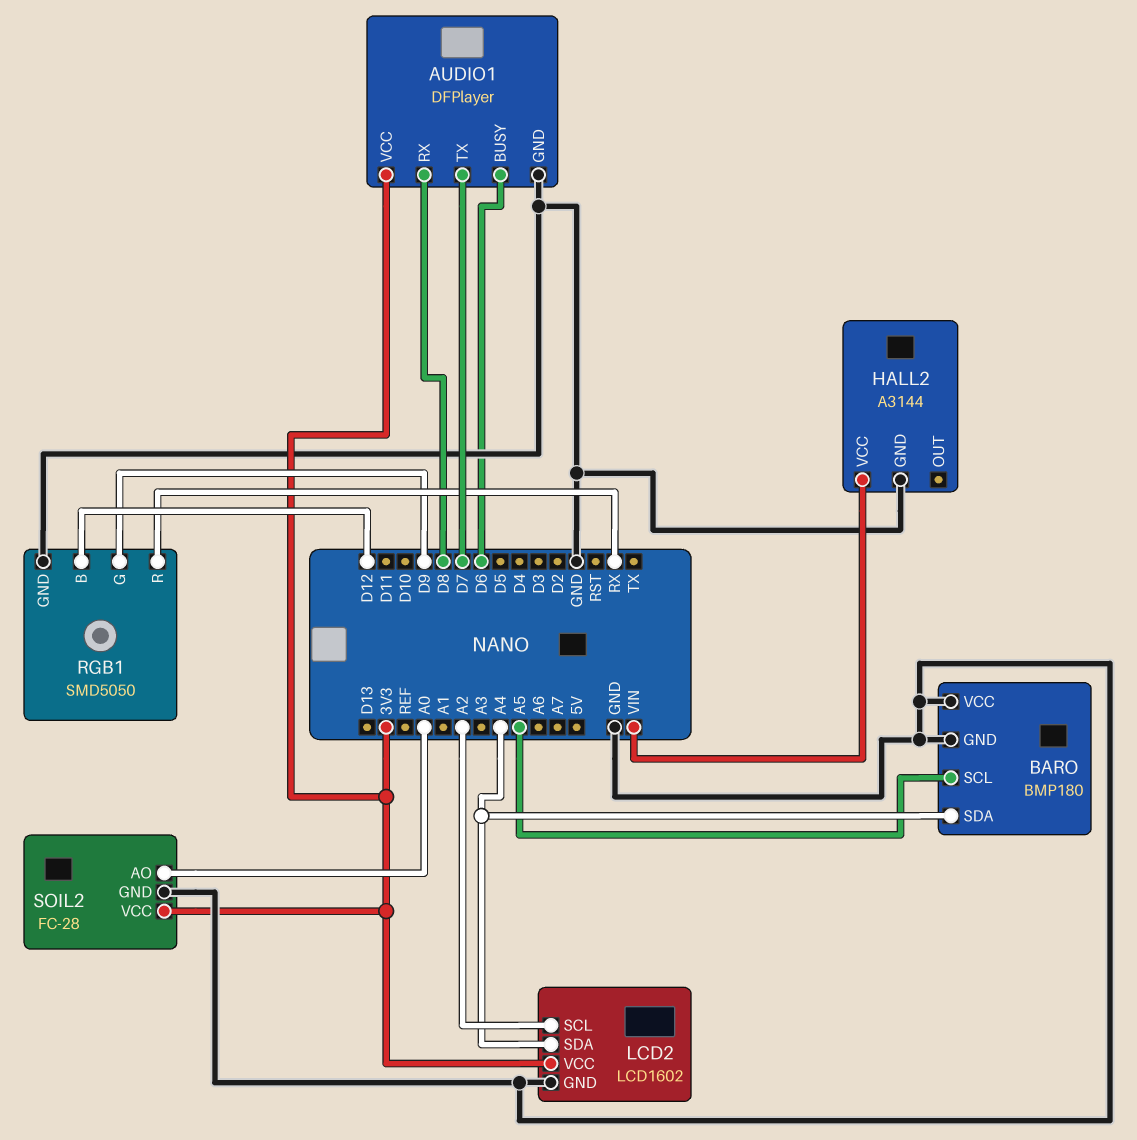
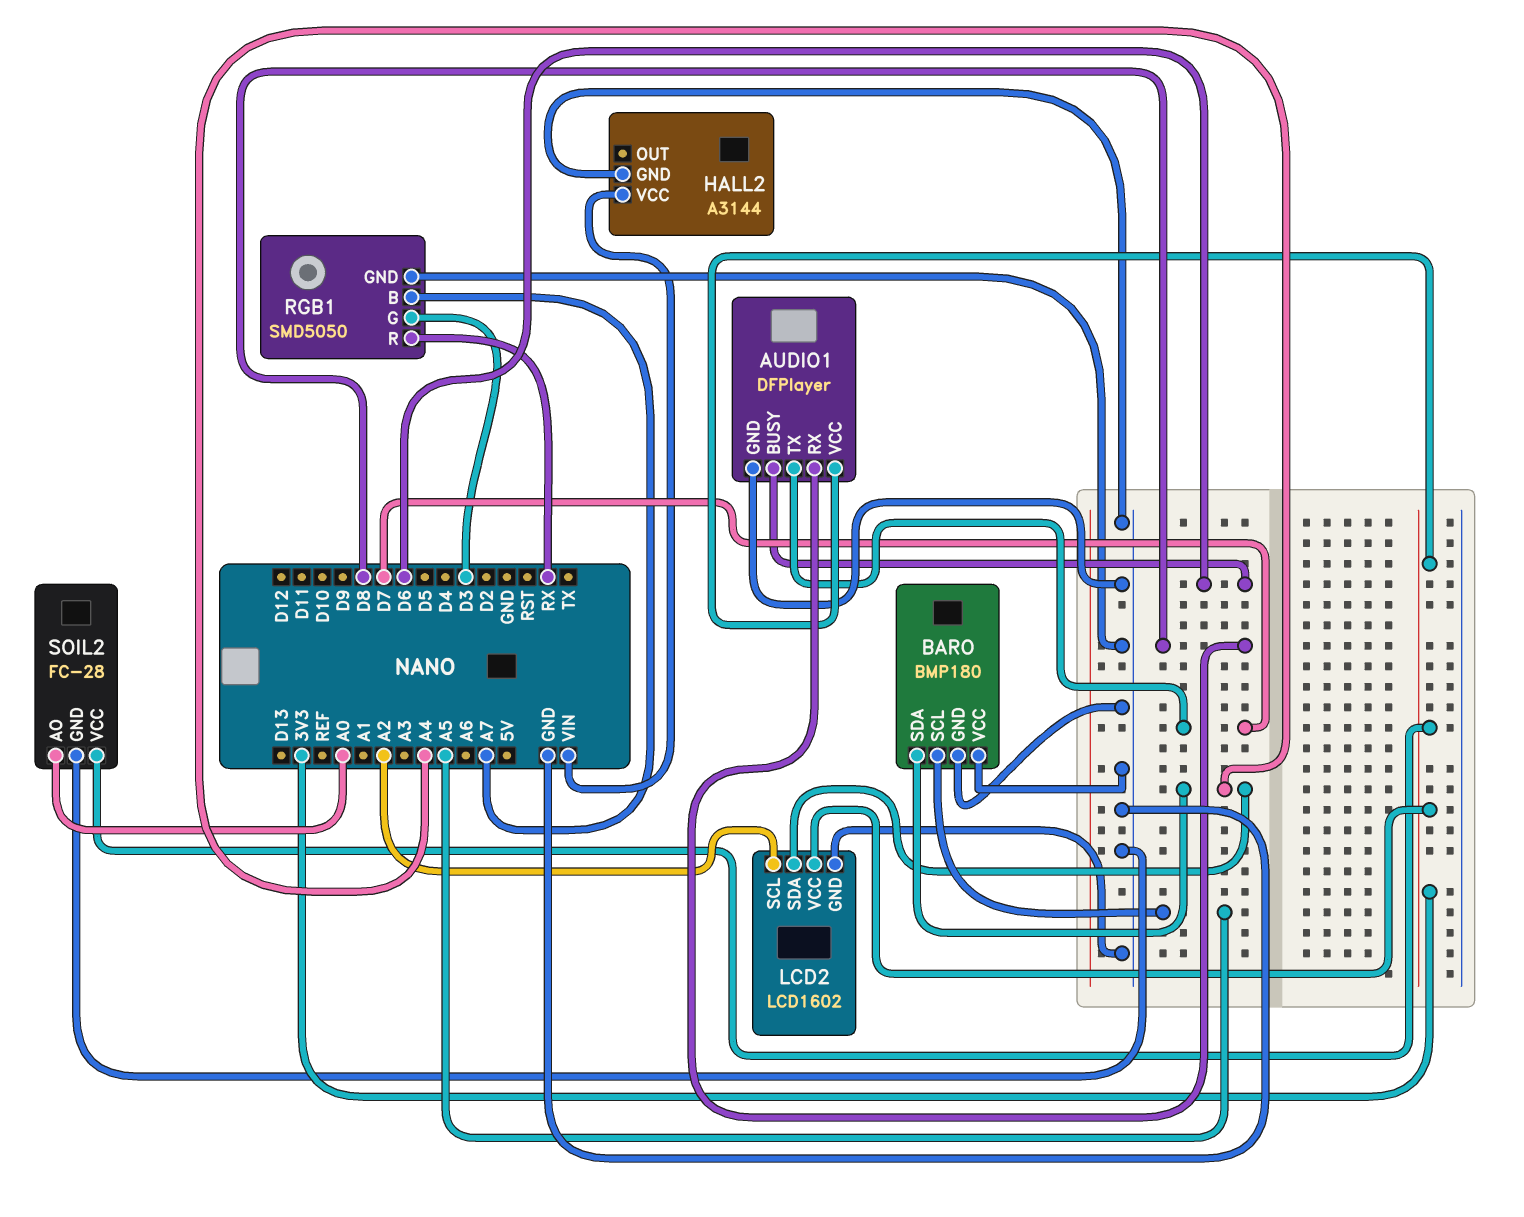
RGB1 pin B: D12 -> A7
RGB1 pin G: D9 -> D3

